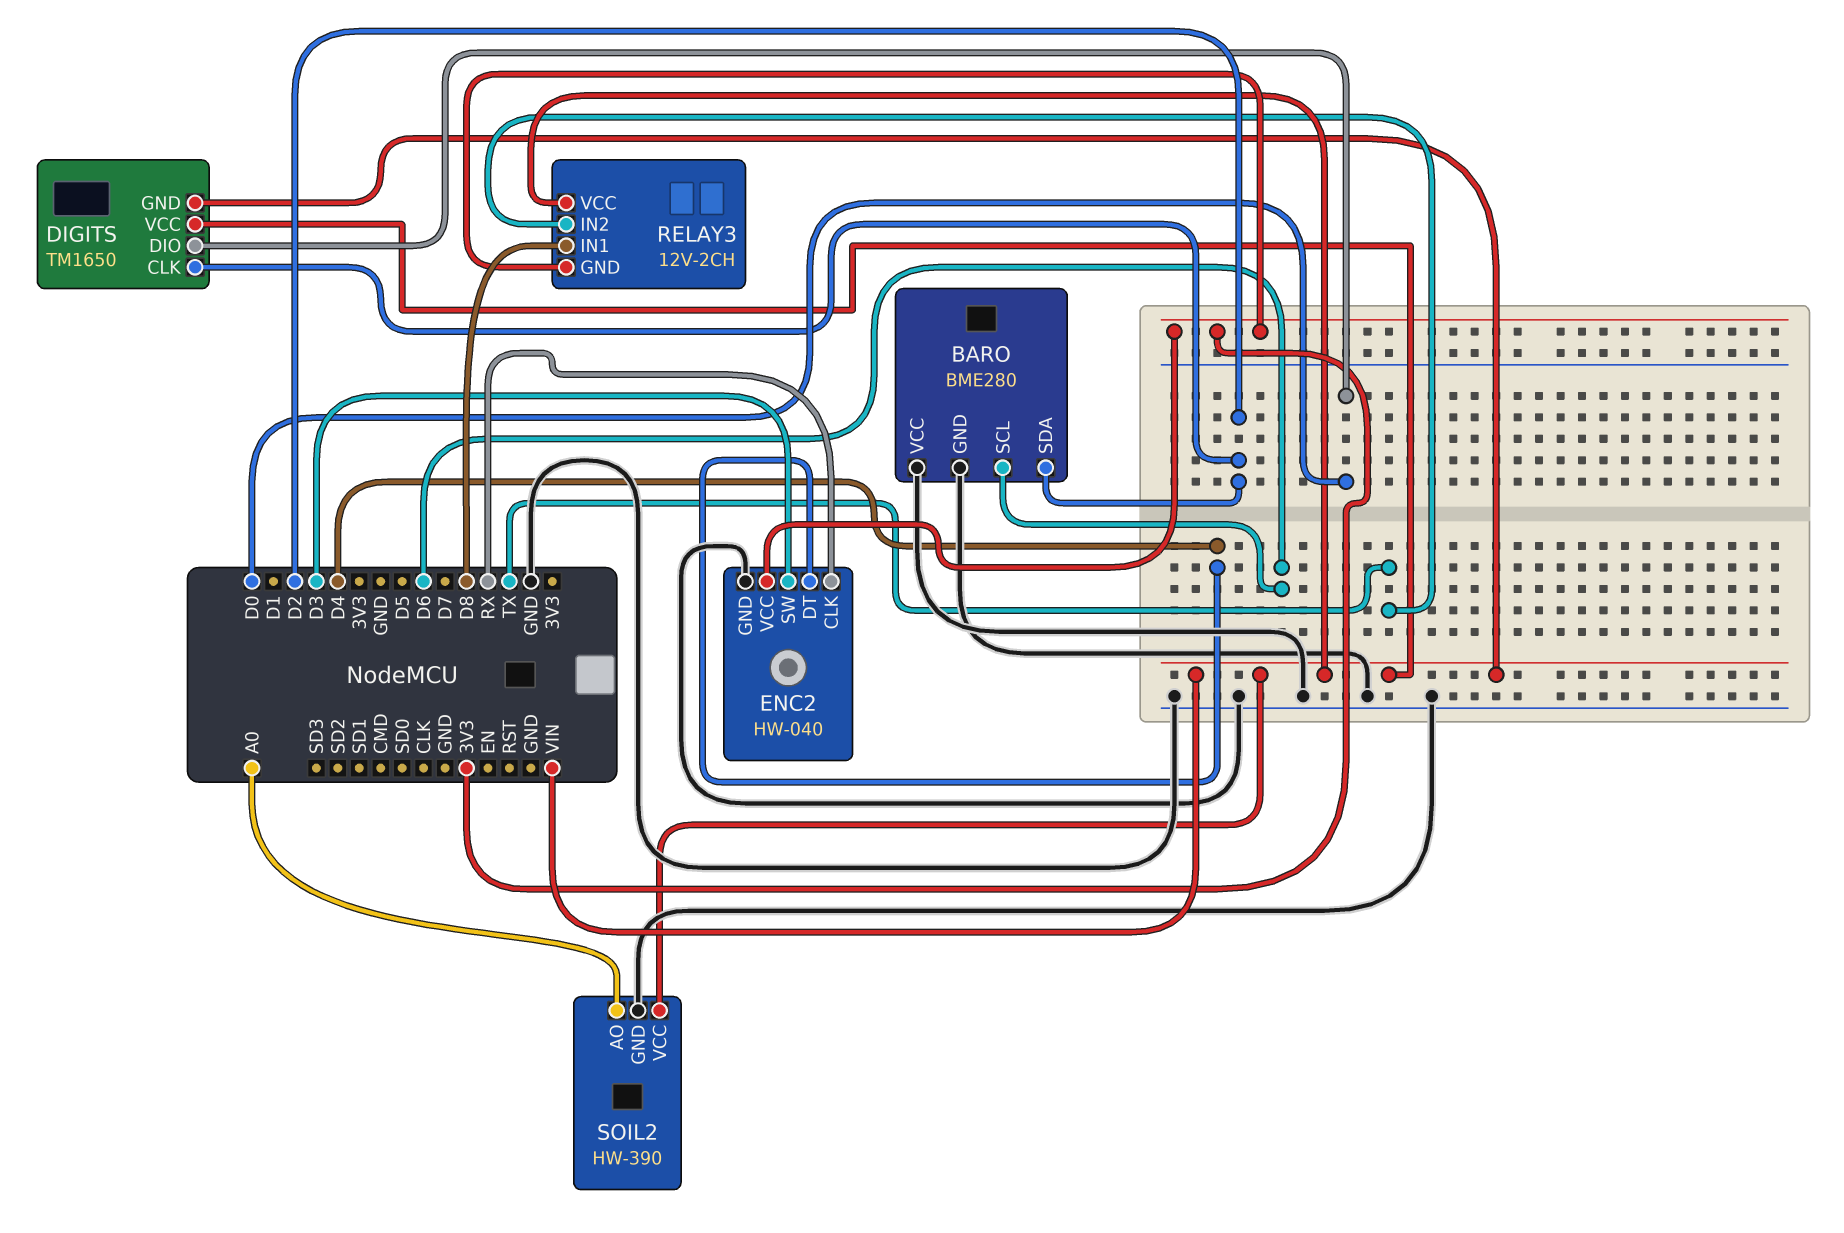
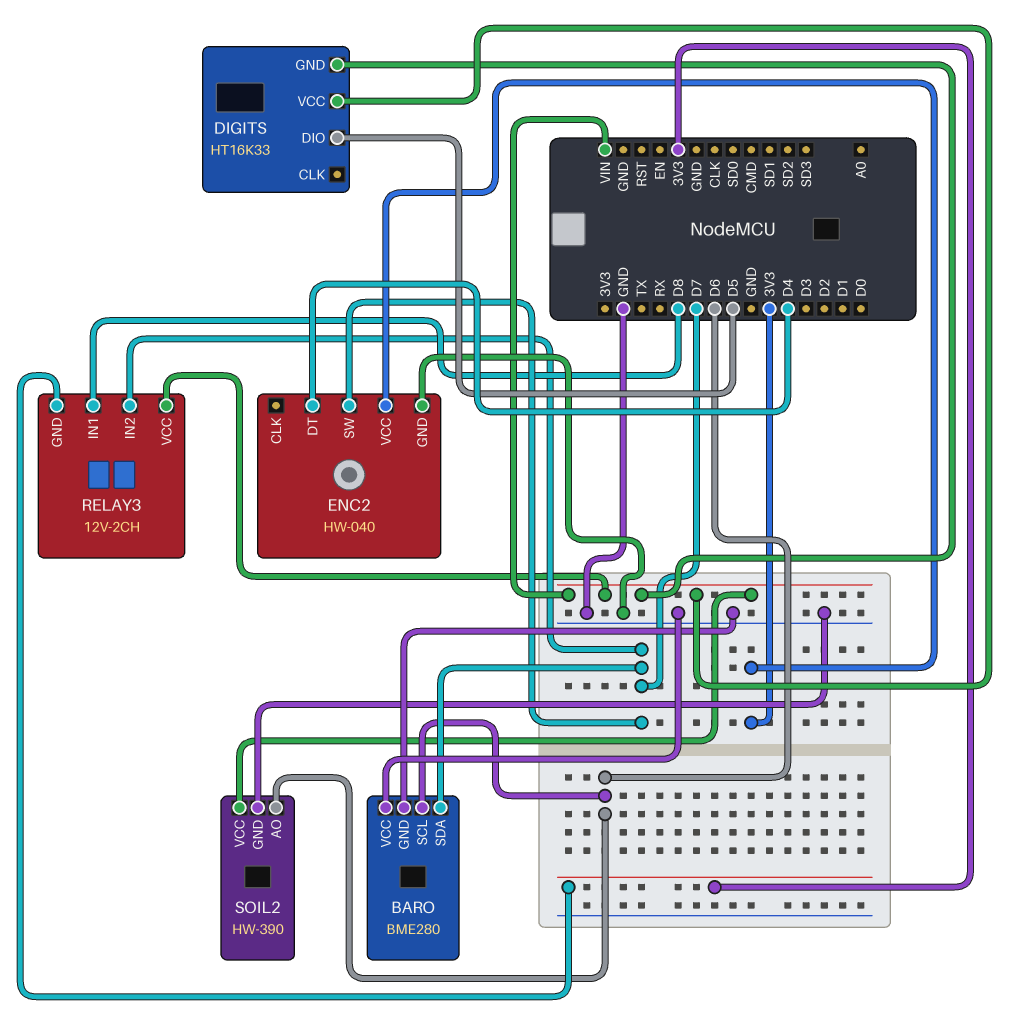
BARO pin SDA: D2 -> D7
DIGITS: TM1650 -> HT16K33
DIGITS pin CLK: D2 -> none
DIGITS pin DIO: D0 -> D5
ENC2 pin CLK: RX -> none
ENC2 pin SW: D3 -> D7
RELAY3 pin IN2: TX -> D7
SOIL2 pin AO: A0 -> D6

